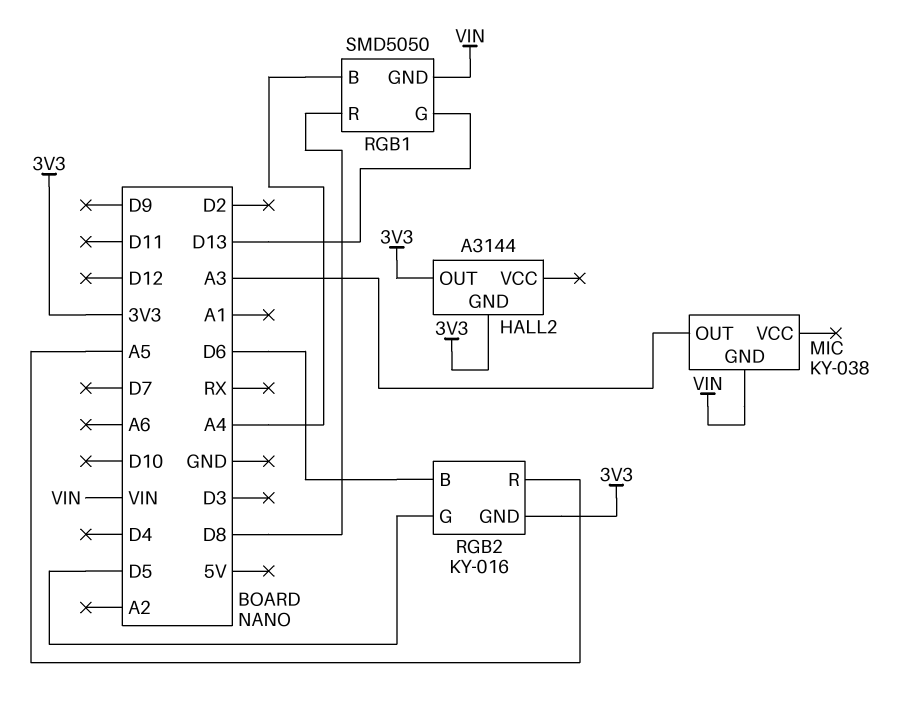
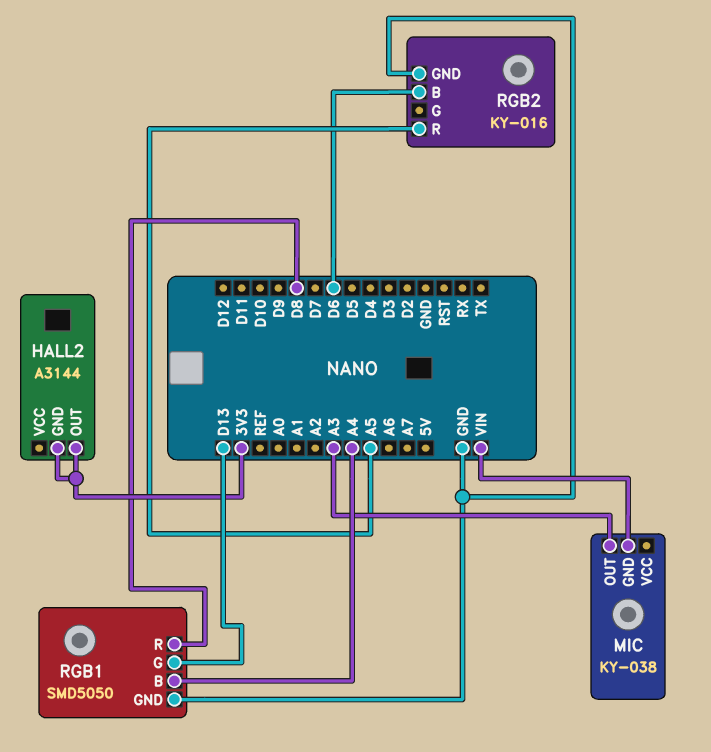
RGB1 pin GND: VIN -> GND
RGB2 pin G: D5 -> none
RGB2 pin GND: 3V3 -> GND

